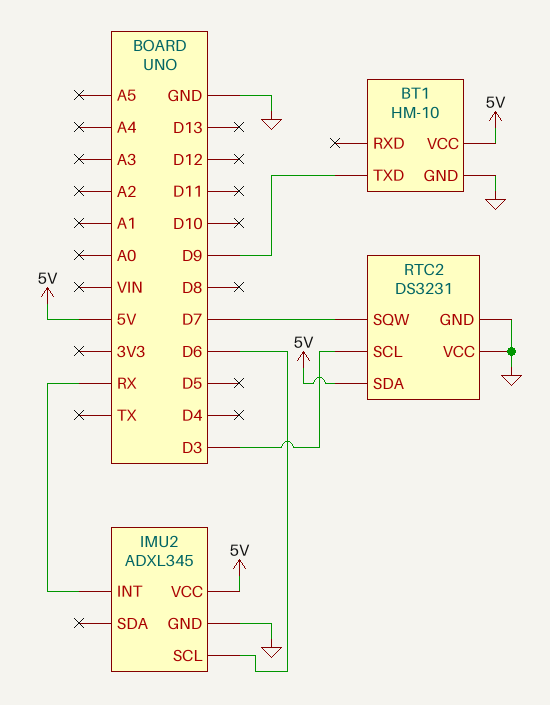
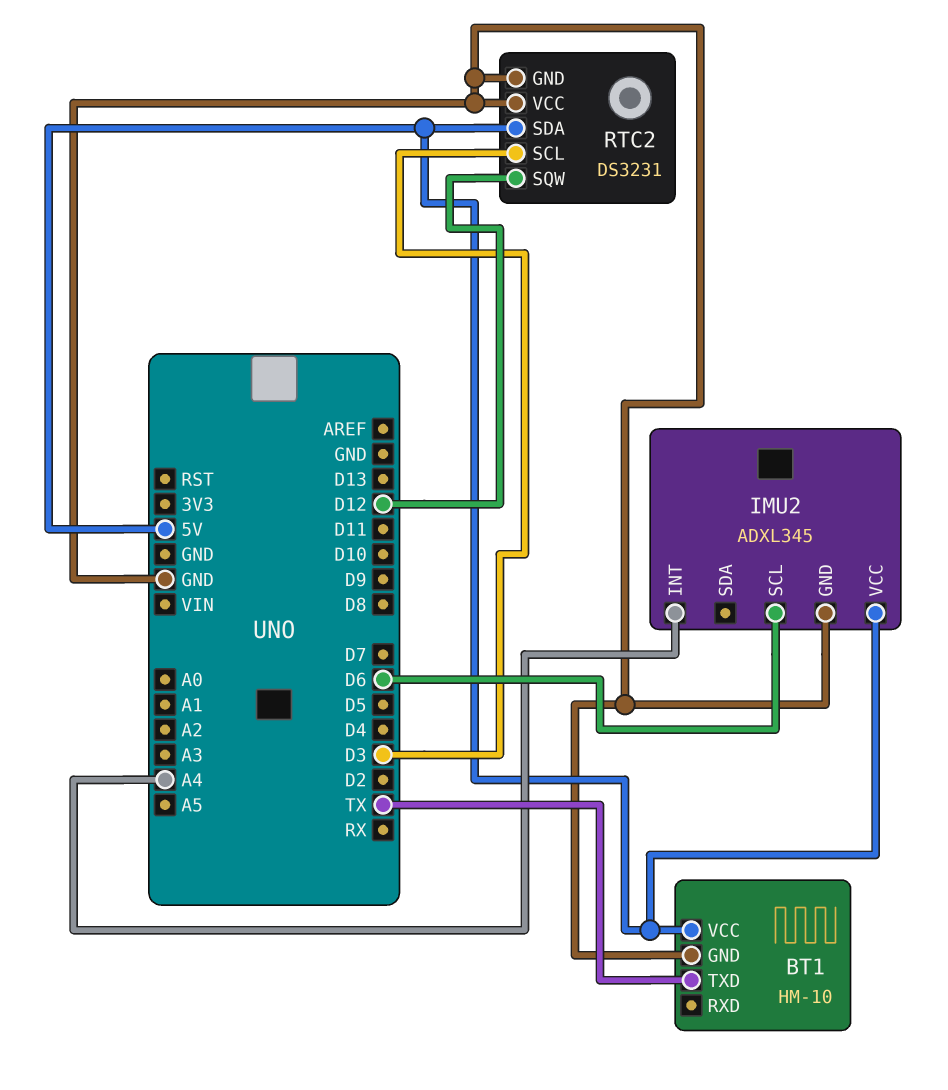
BT1 pin TXD: D9 -> TX
IMU2 pin INT: RX -> A4
RTC2 pin SQW: D7 -> D12

